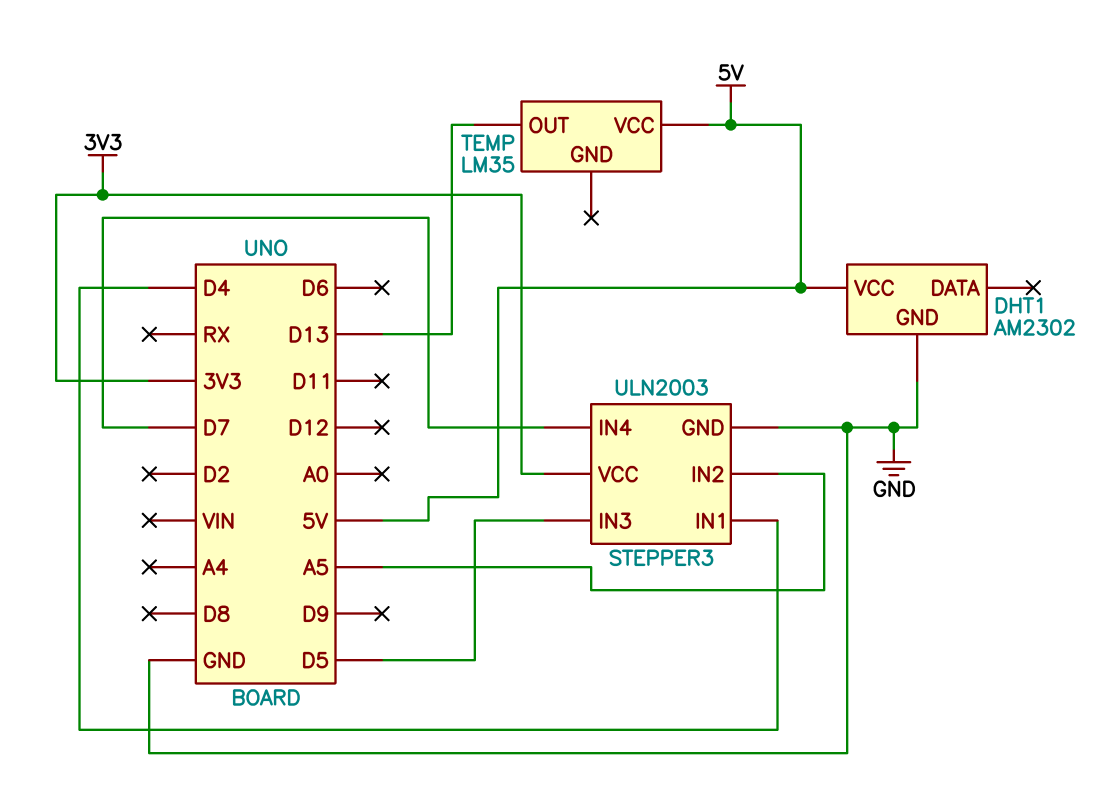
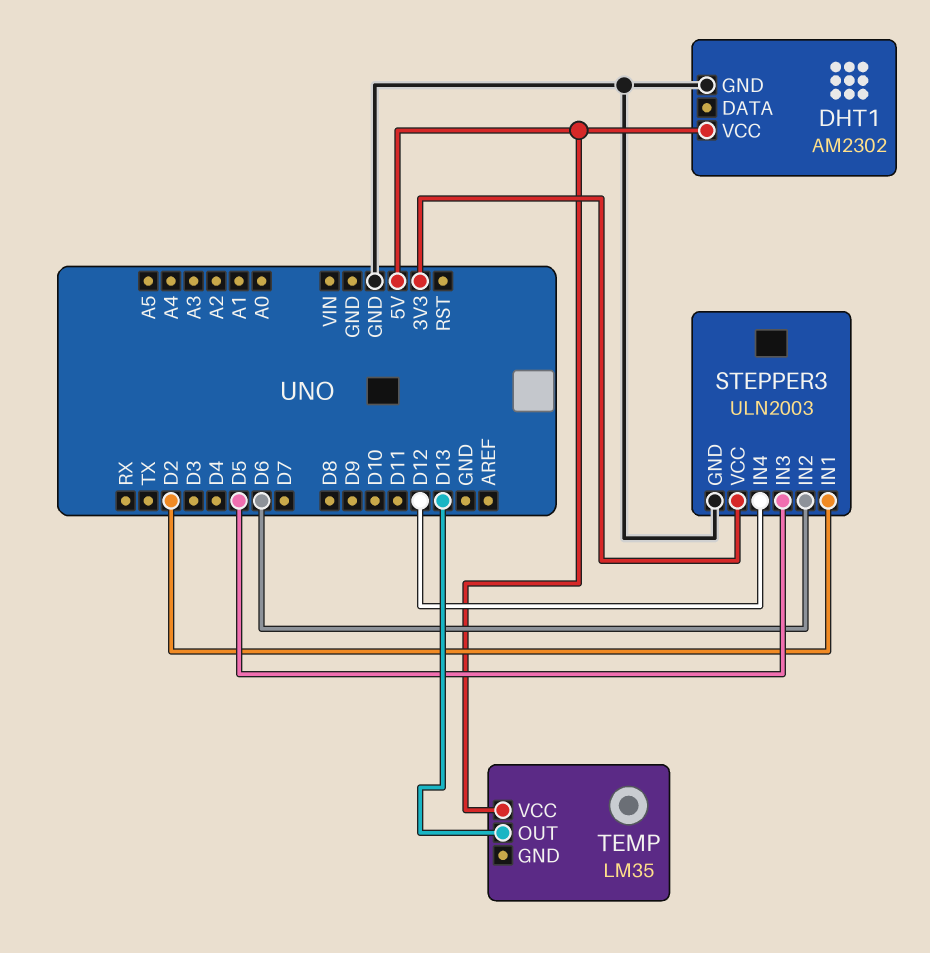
STEPPER3 pin IN1: D4 -> D2
STEPPER3 pin IN2: A5 -> D6
STEPPER3 pin IN4: D7 -> D12

